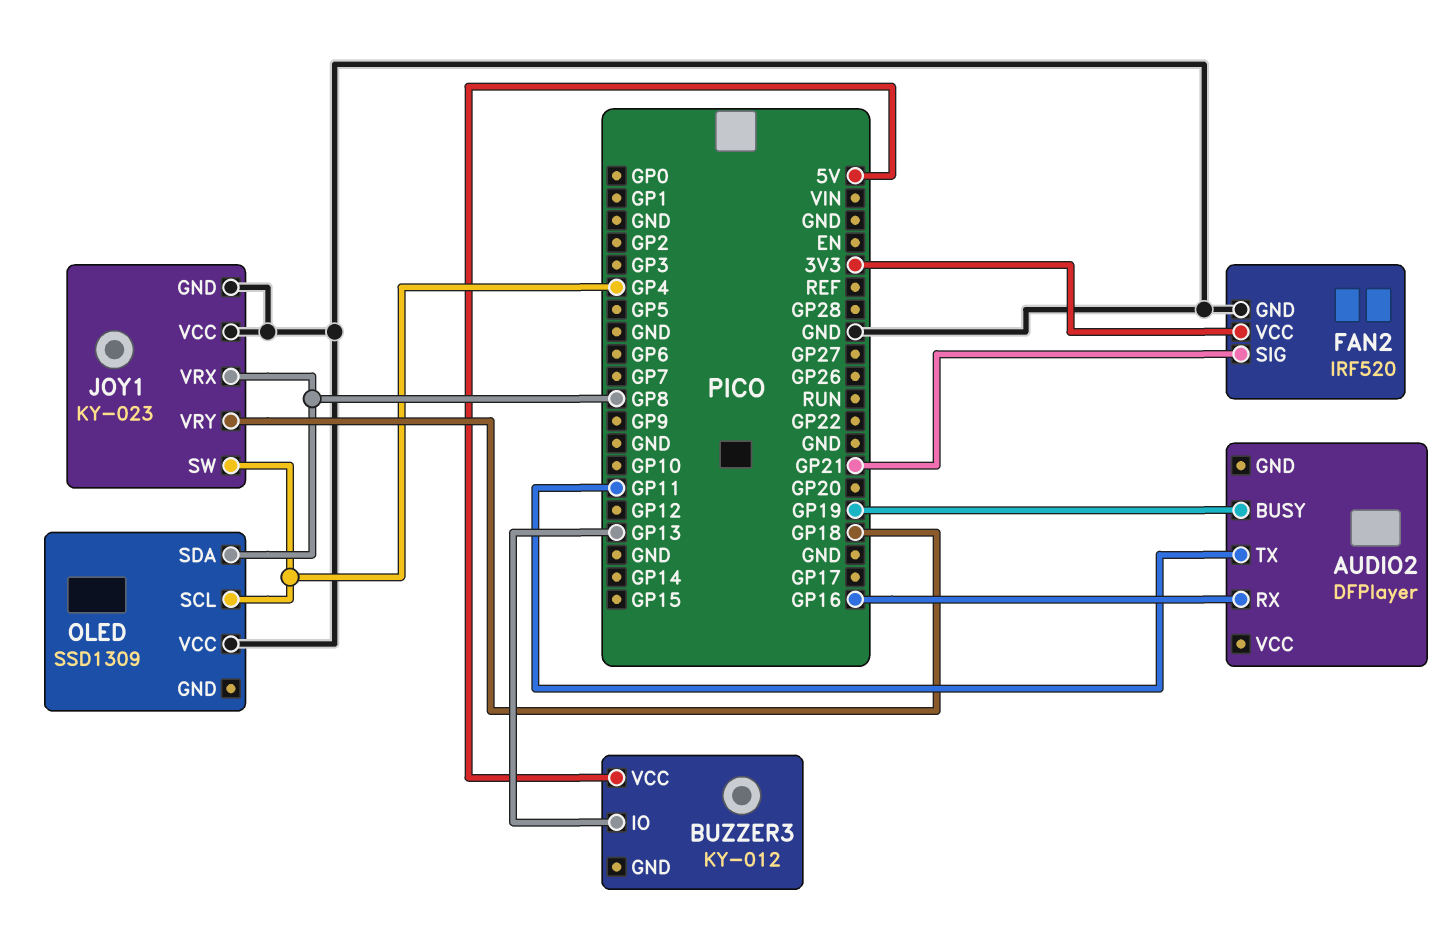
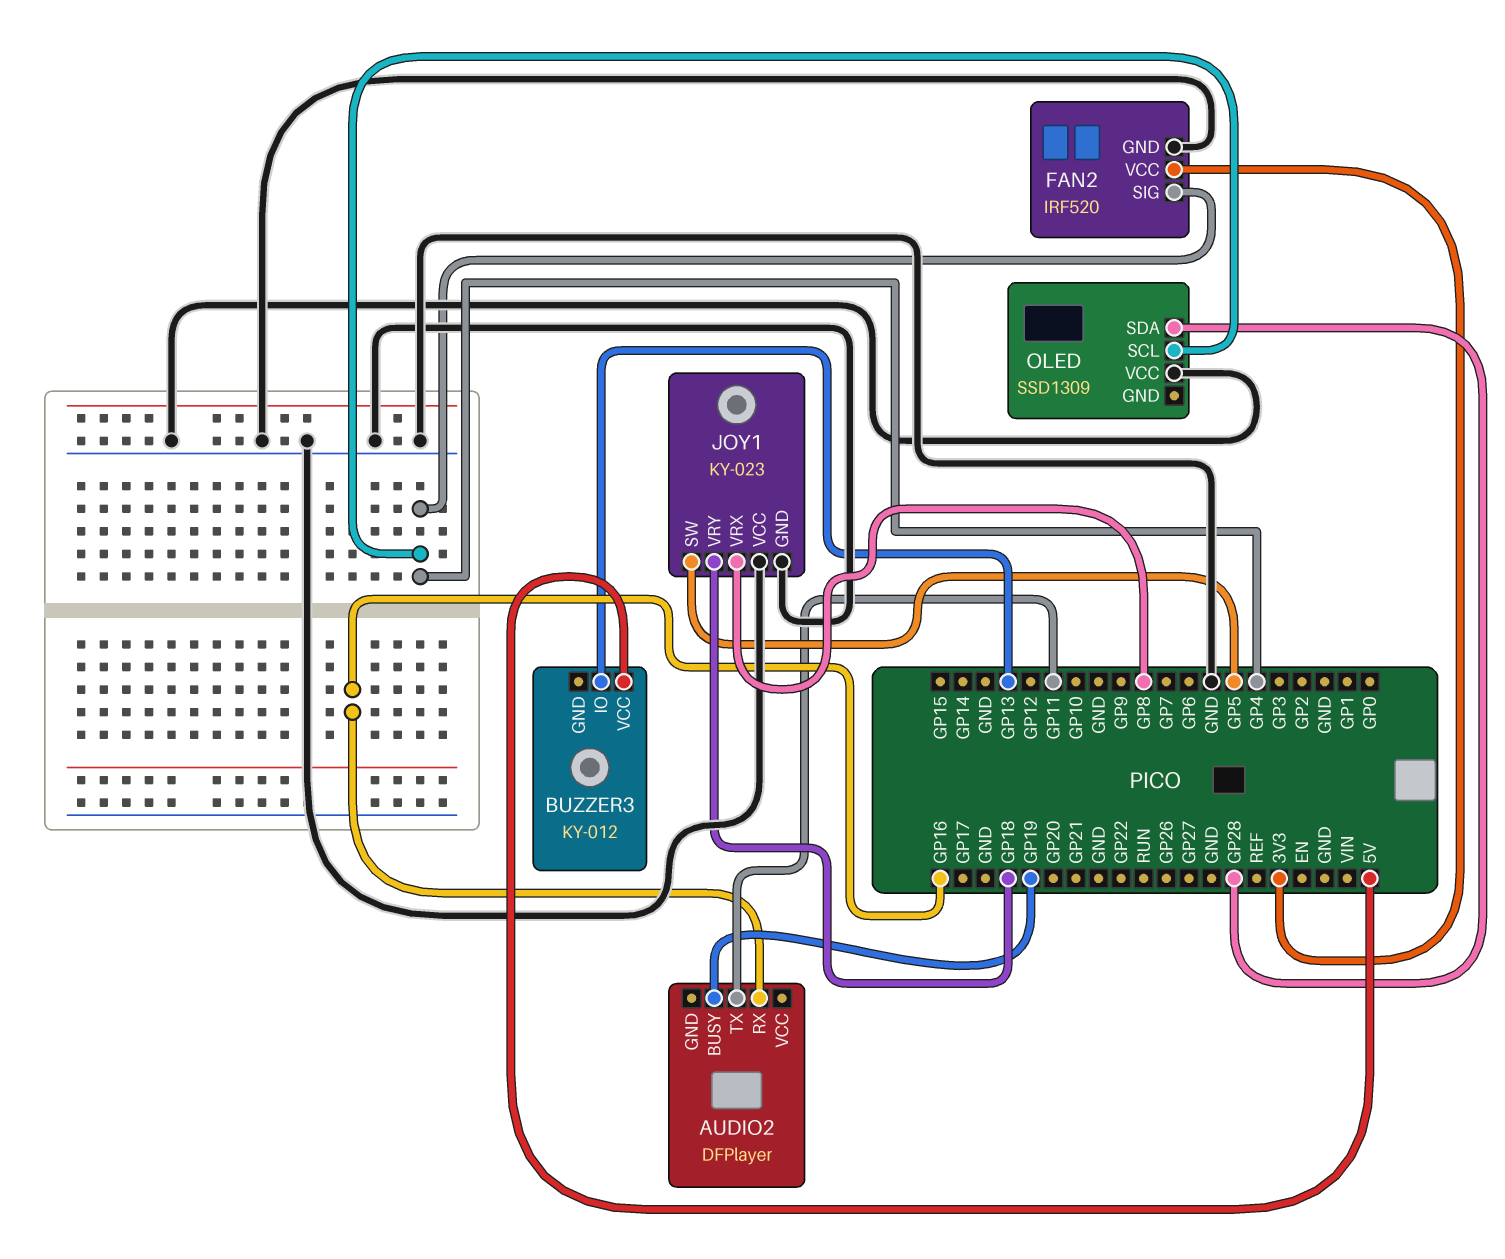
FAN2 pin SIG: GP21 -> GP4
JOY1 pin SW: GP4 -> GP5
OLED pin SDA: GP8 -> GP28

